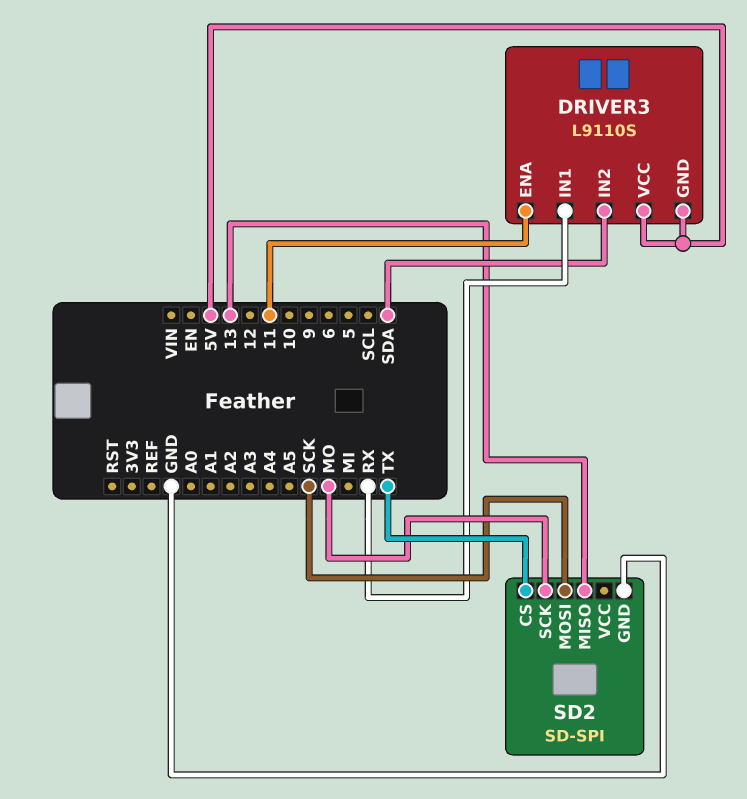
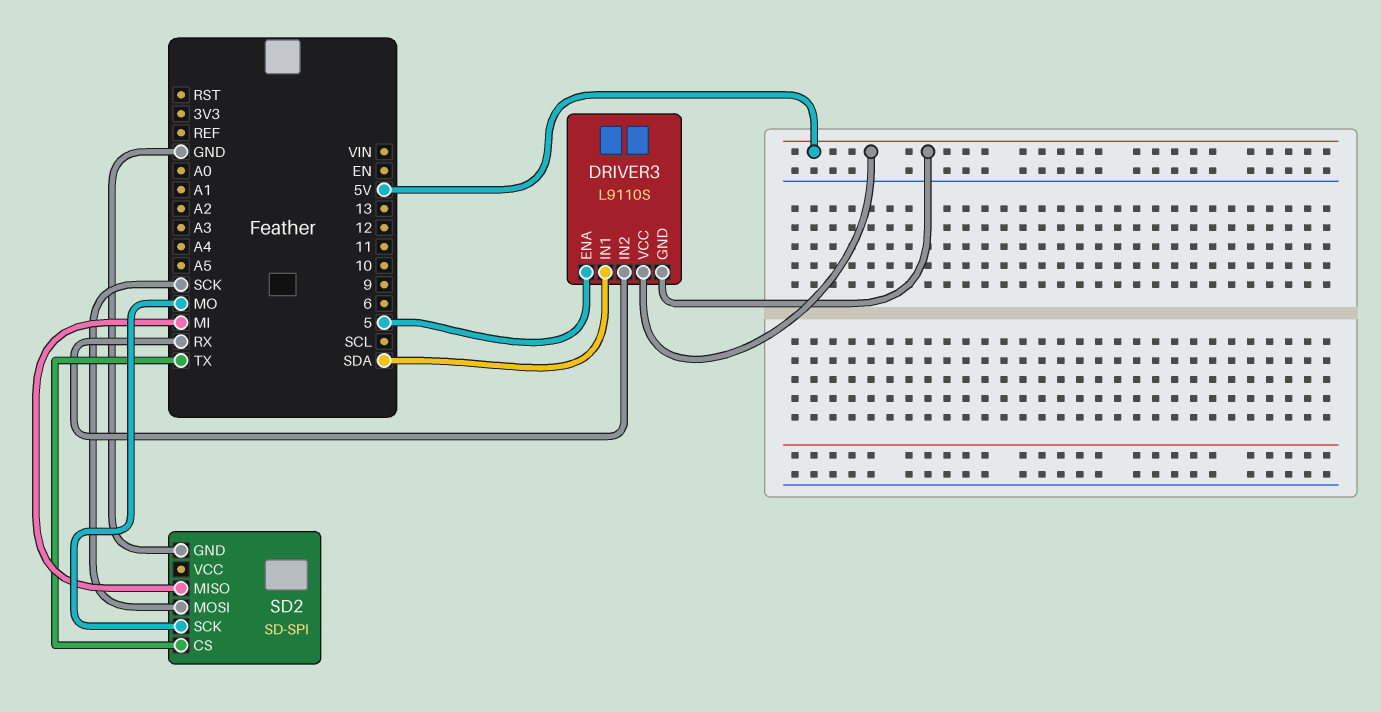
DRIVER3 pin ENA: 11 -> 5
DRIVER3 pin IN1: RX -> SDA
DRIVER3 pin IN2: SDA -> RX
SD2 pin MISO: 13 -> MI

